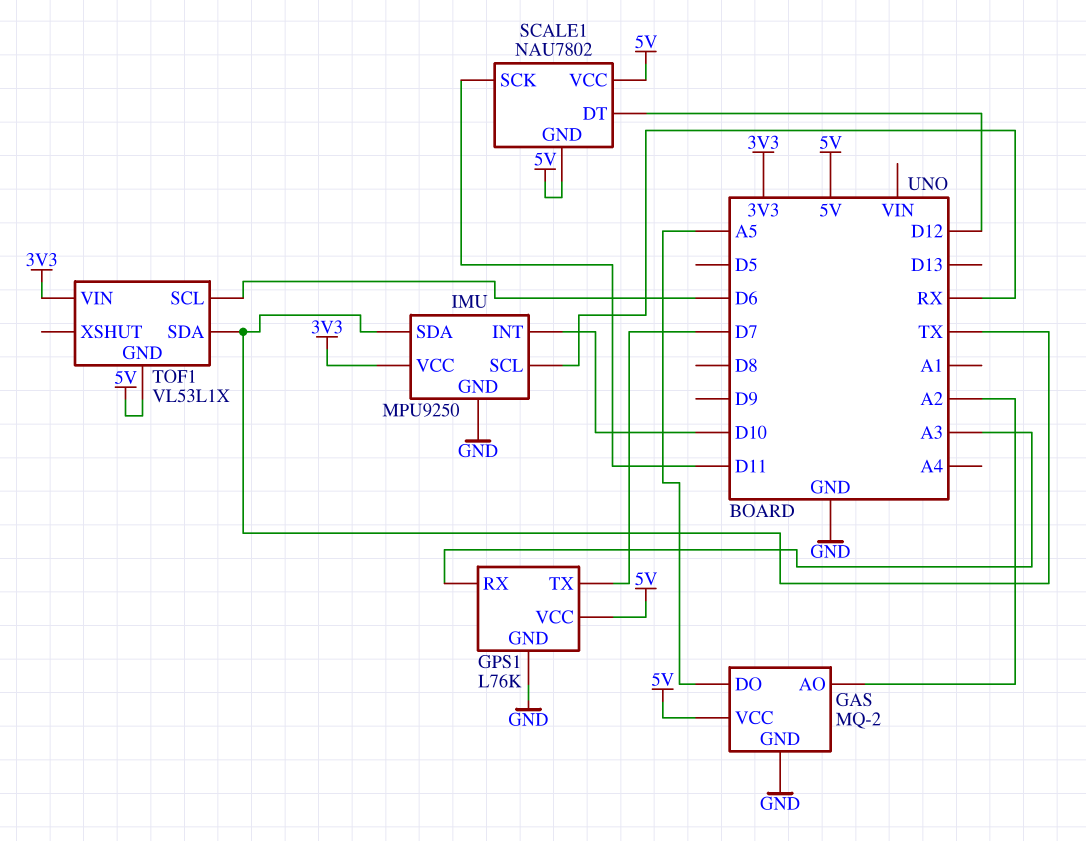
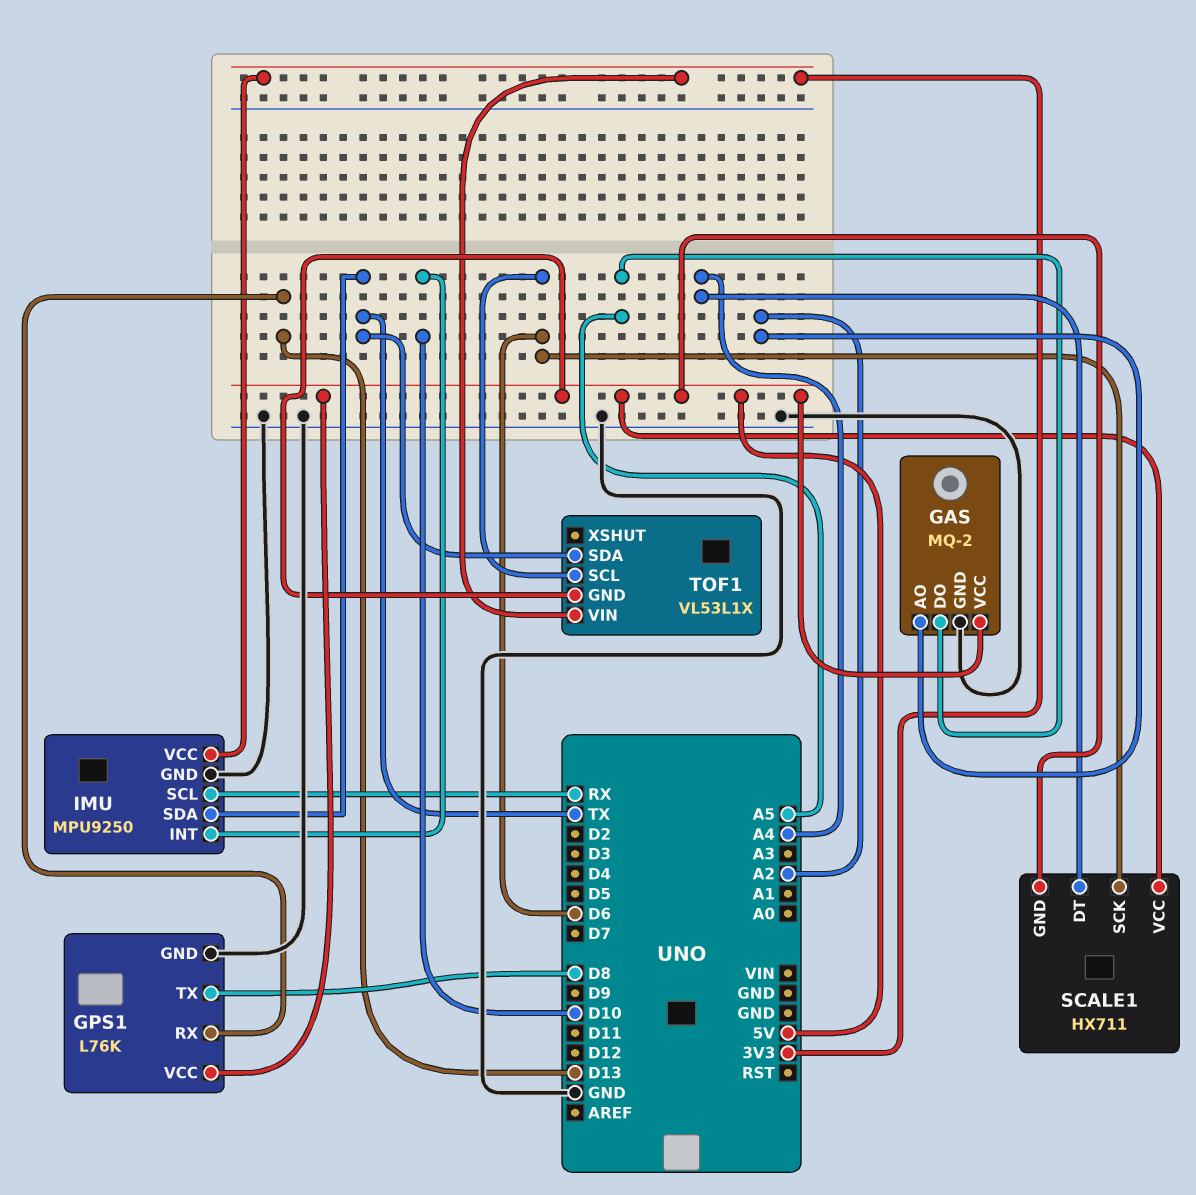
GPS1 pin RX: A3 -> D13
GPS1 pin TX: D7 -> D8
SCALE1: NAU7802 -> HX711
SCALE1 pin DT: D12 -> A4
SCALE1 pin SCK: D11 -> D6

